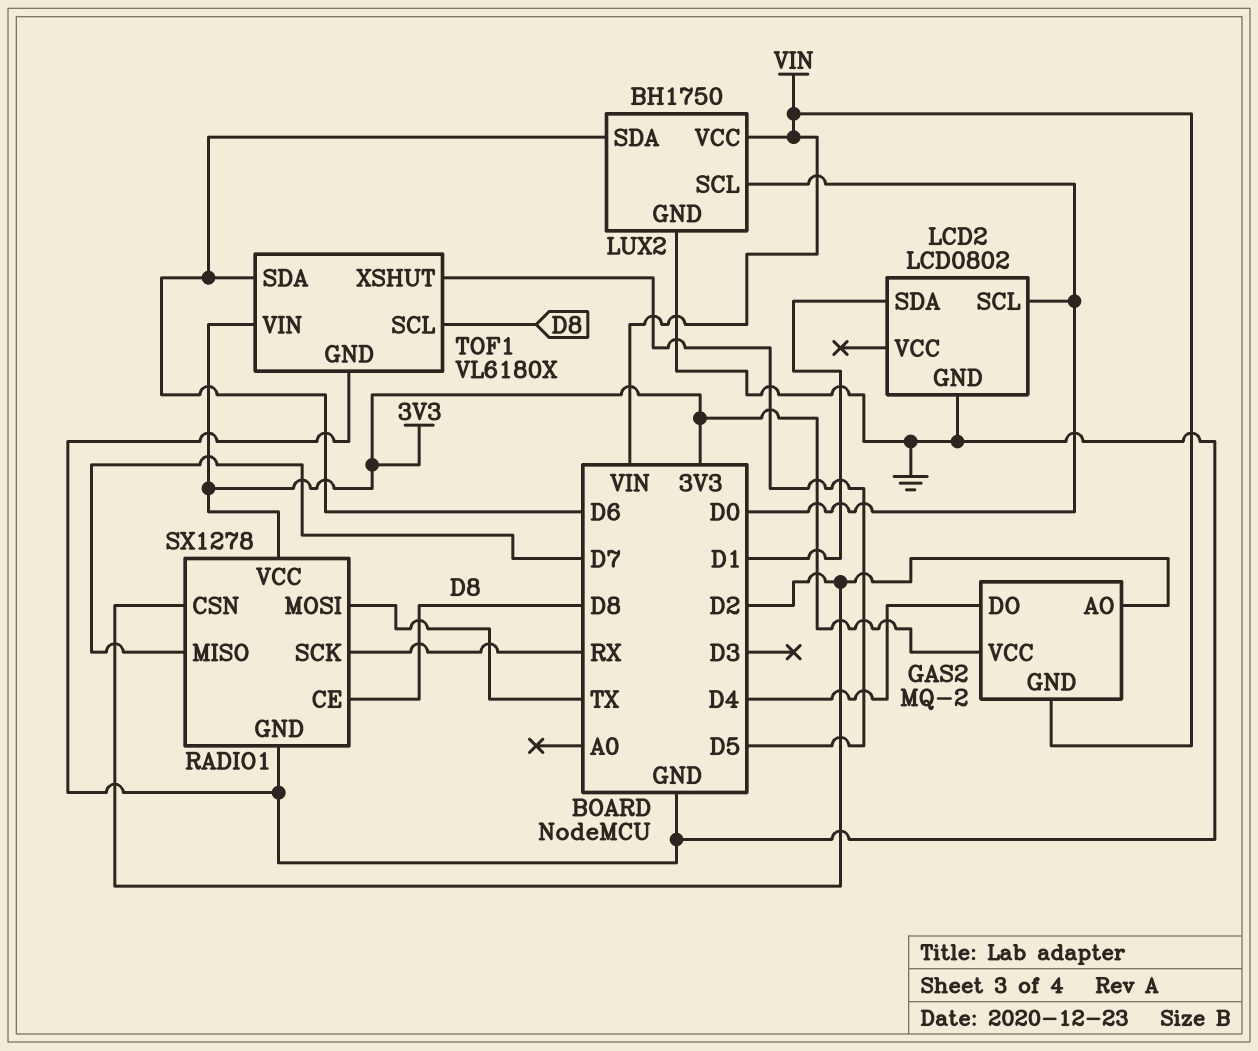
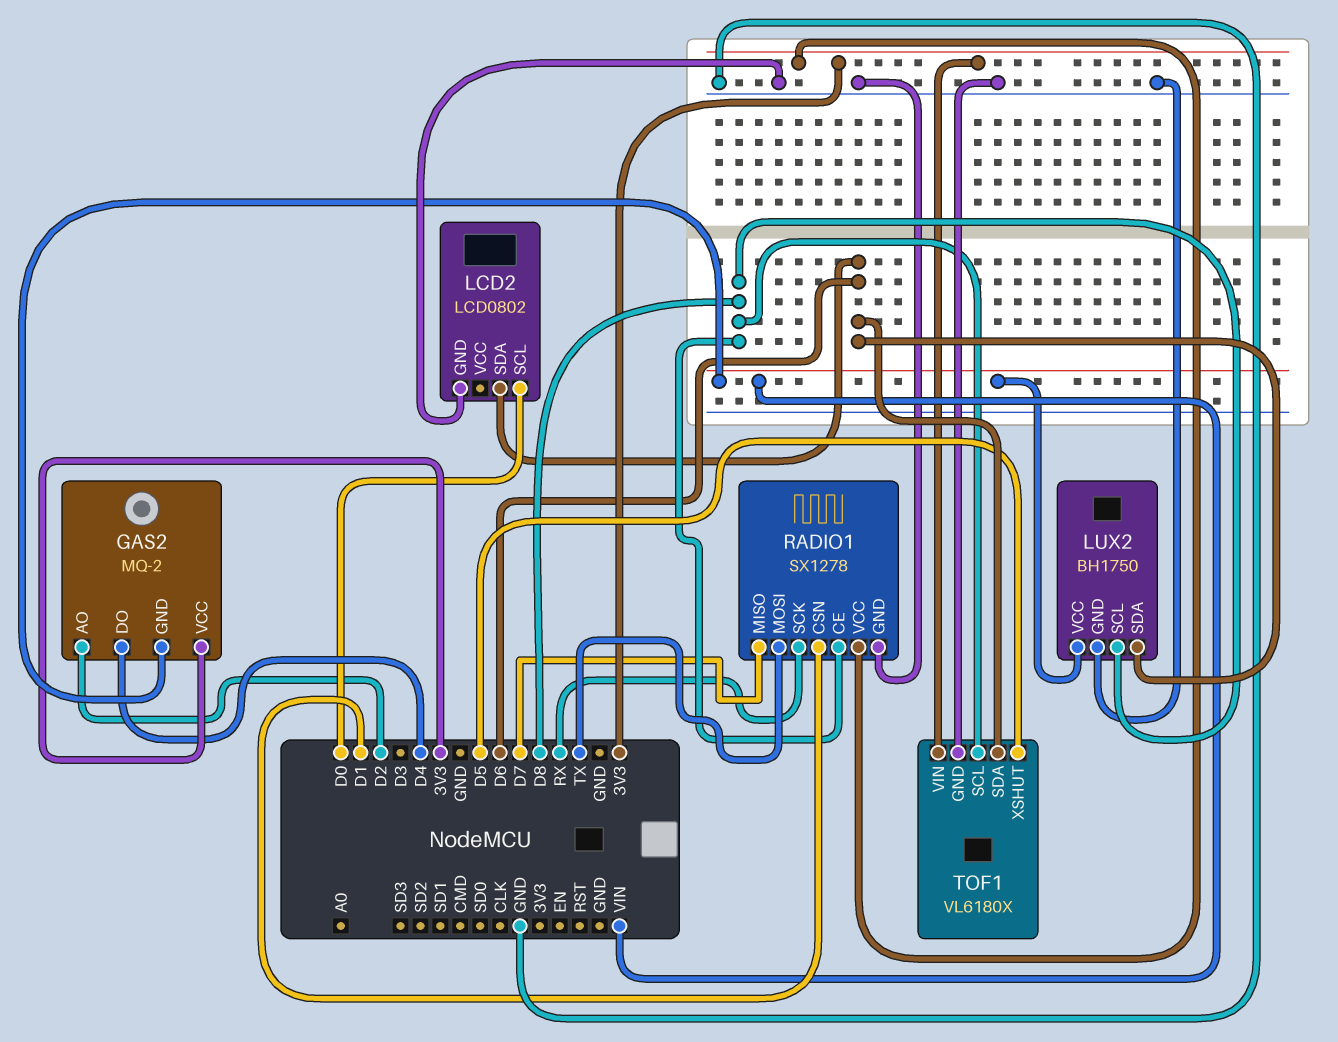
LCD2 pin SDA: D1 -> D6
LUX2 pin SCL: D0 -> D8
RADIO1 pin CSN: D2 -> D1

